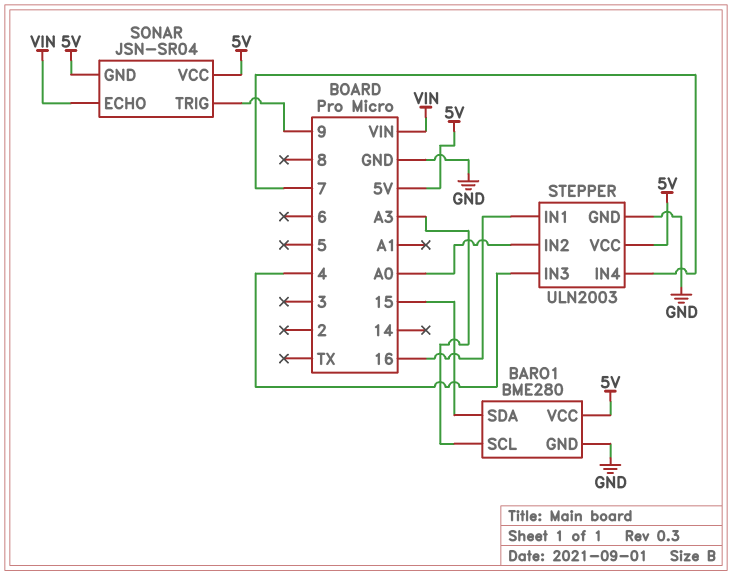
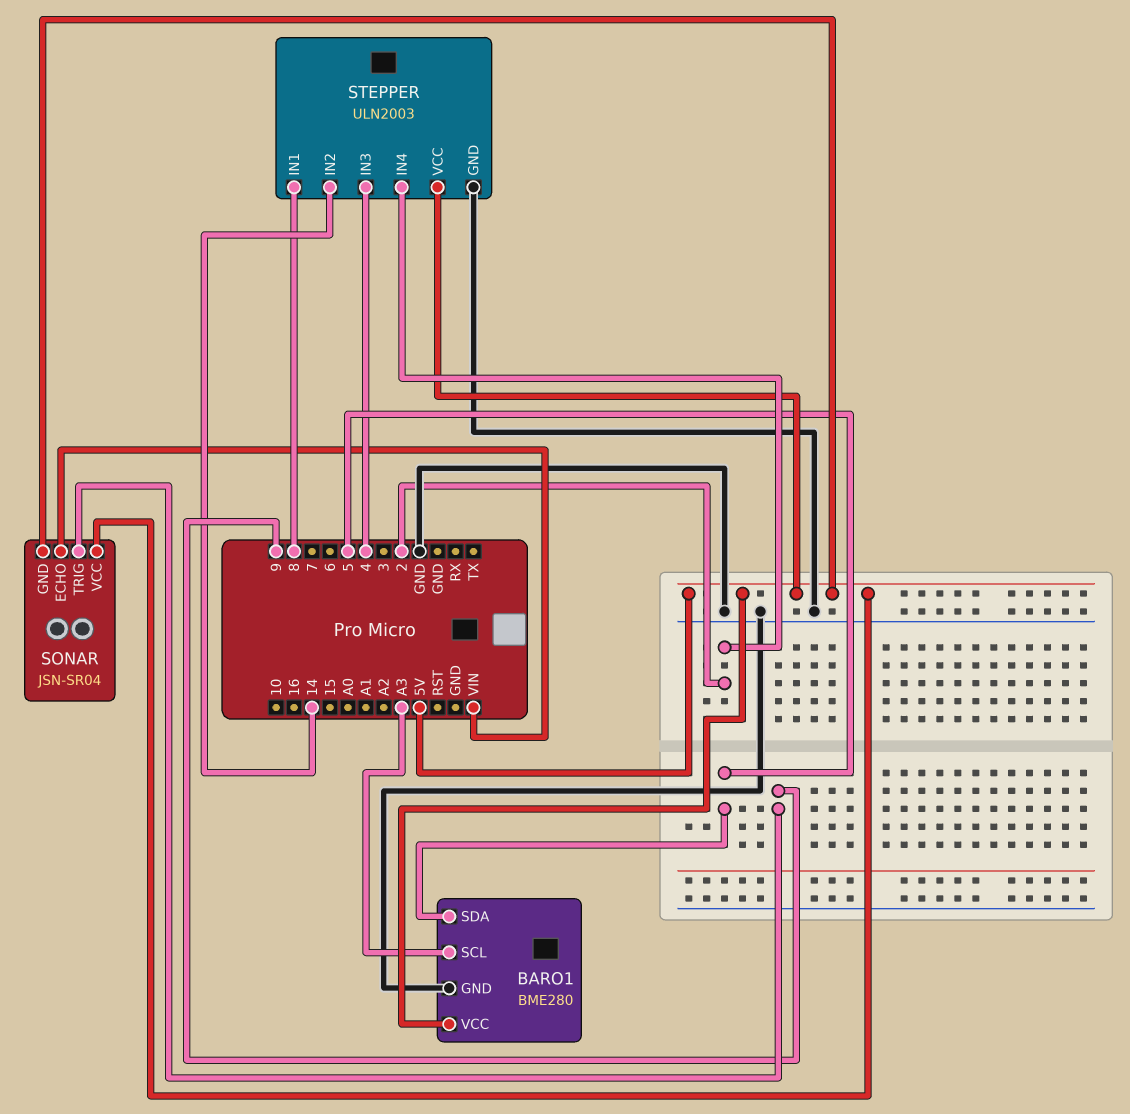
BARO1 pin SDA: 15 -> 5
STEPPER pin IN1: 16 -> 8
STEPPER pin IN2: A0 -> 14
STEPPER pin IN4: 7 -> 2

